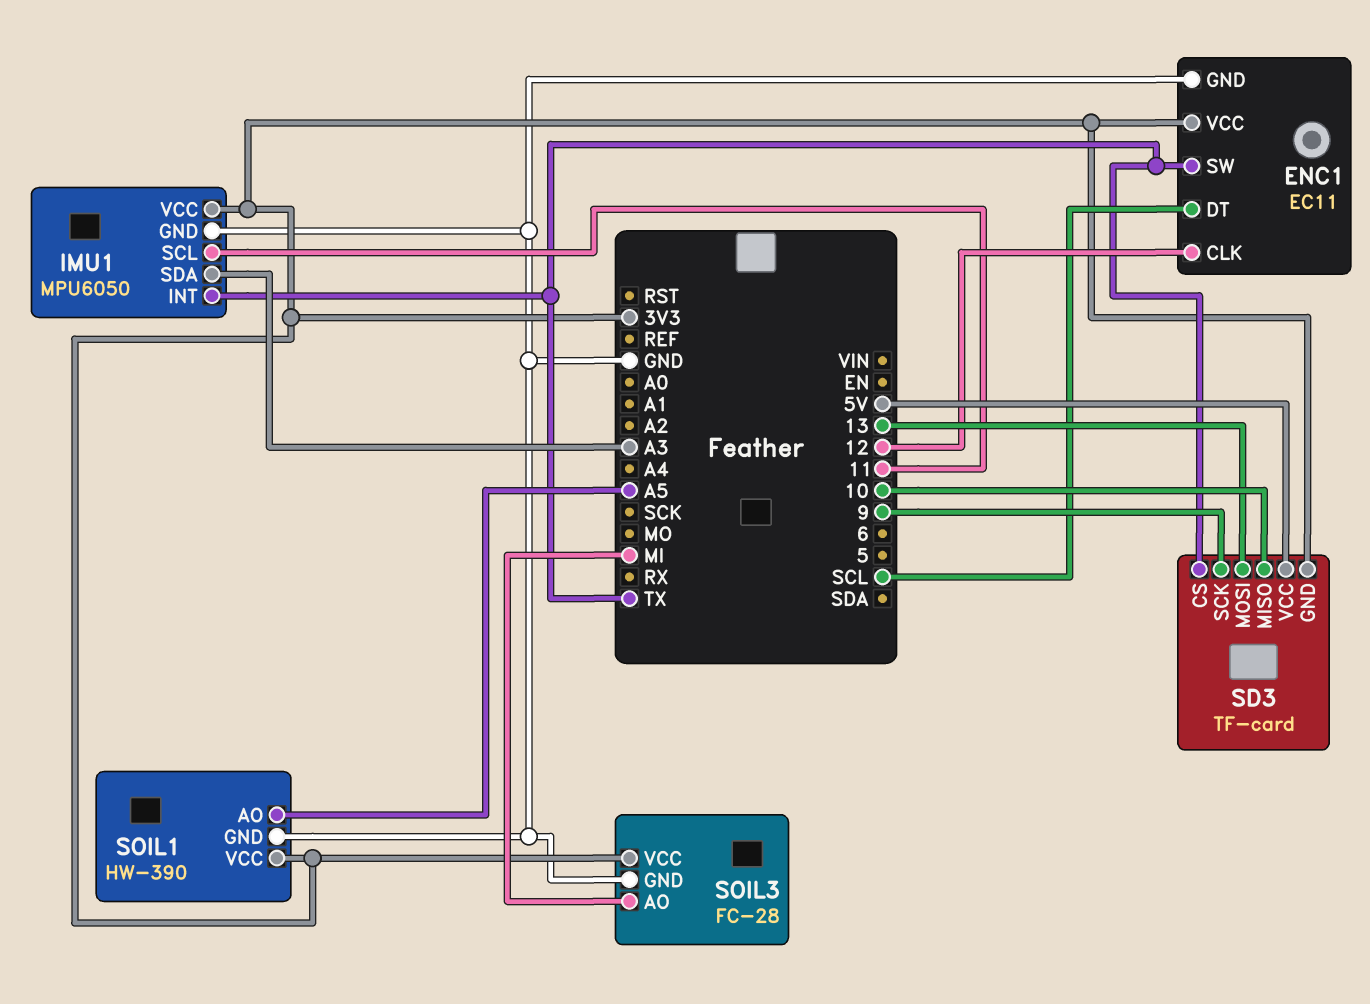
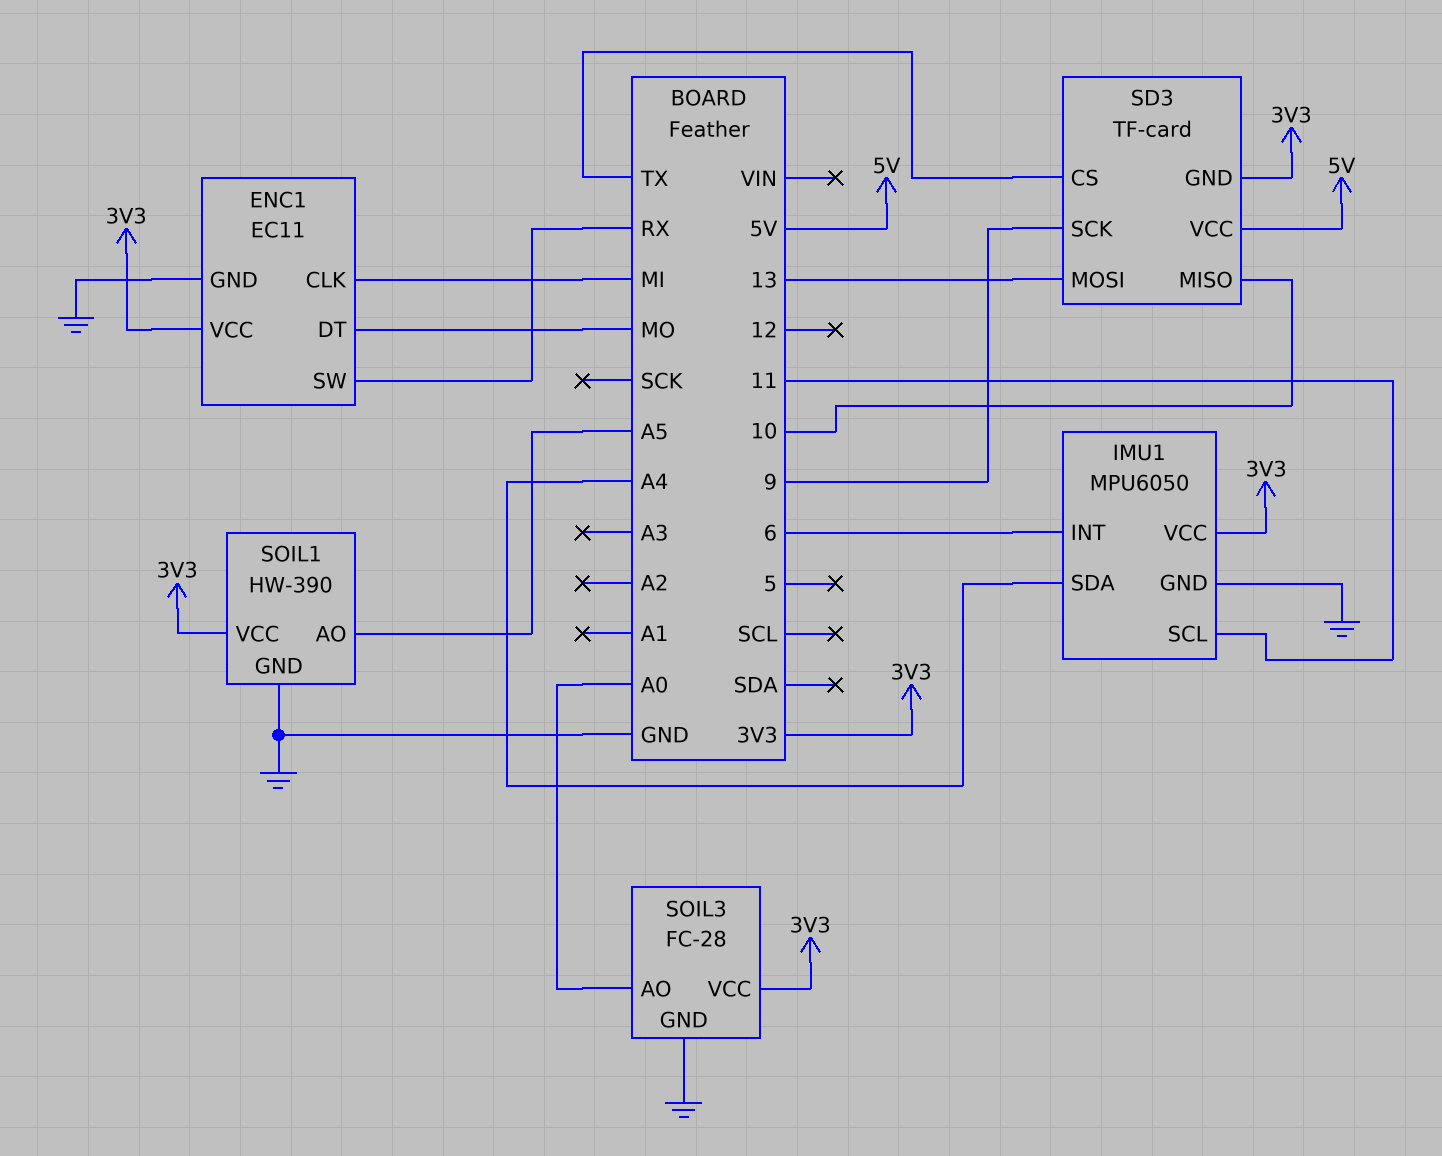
ENC1 pin CLK: 12 -> MI
ENC1 pin DT: SCL -> MO
ENC1 pin SW: TX -> RX
IMU1 pin INT: TX -> 6
IMU1 pin SDA: A3 -> A4
SOIL3 pin AO: MI -> A0

